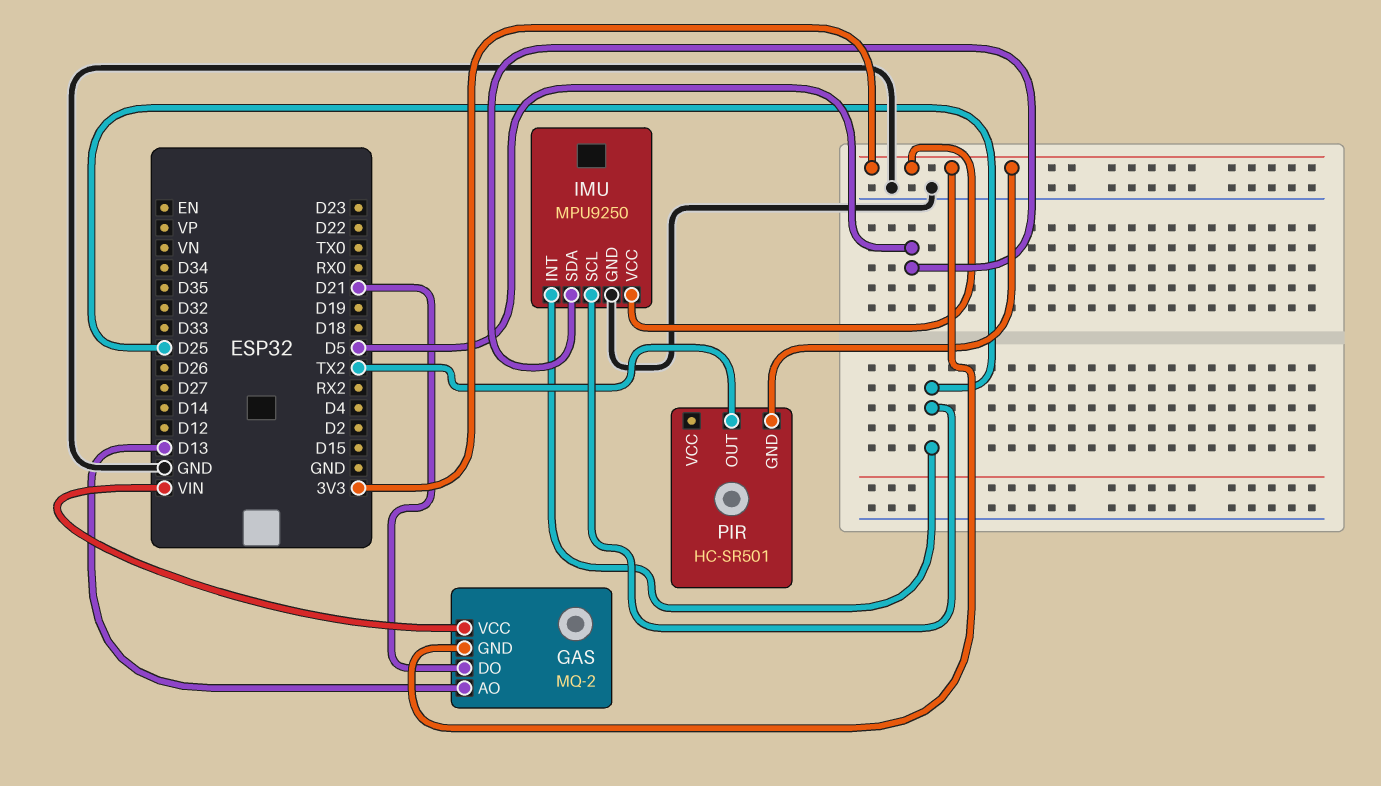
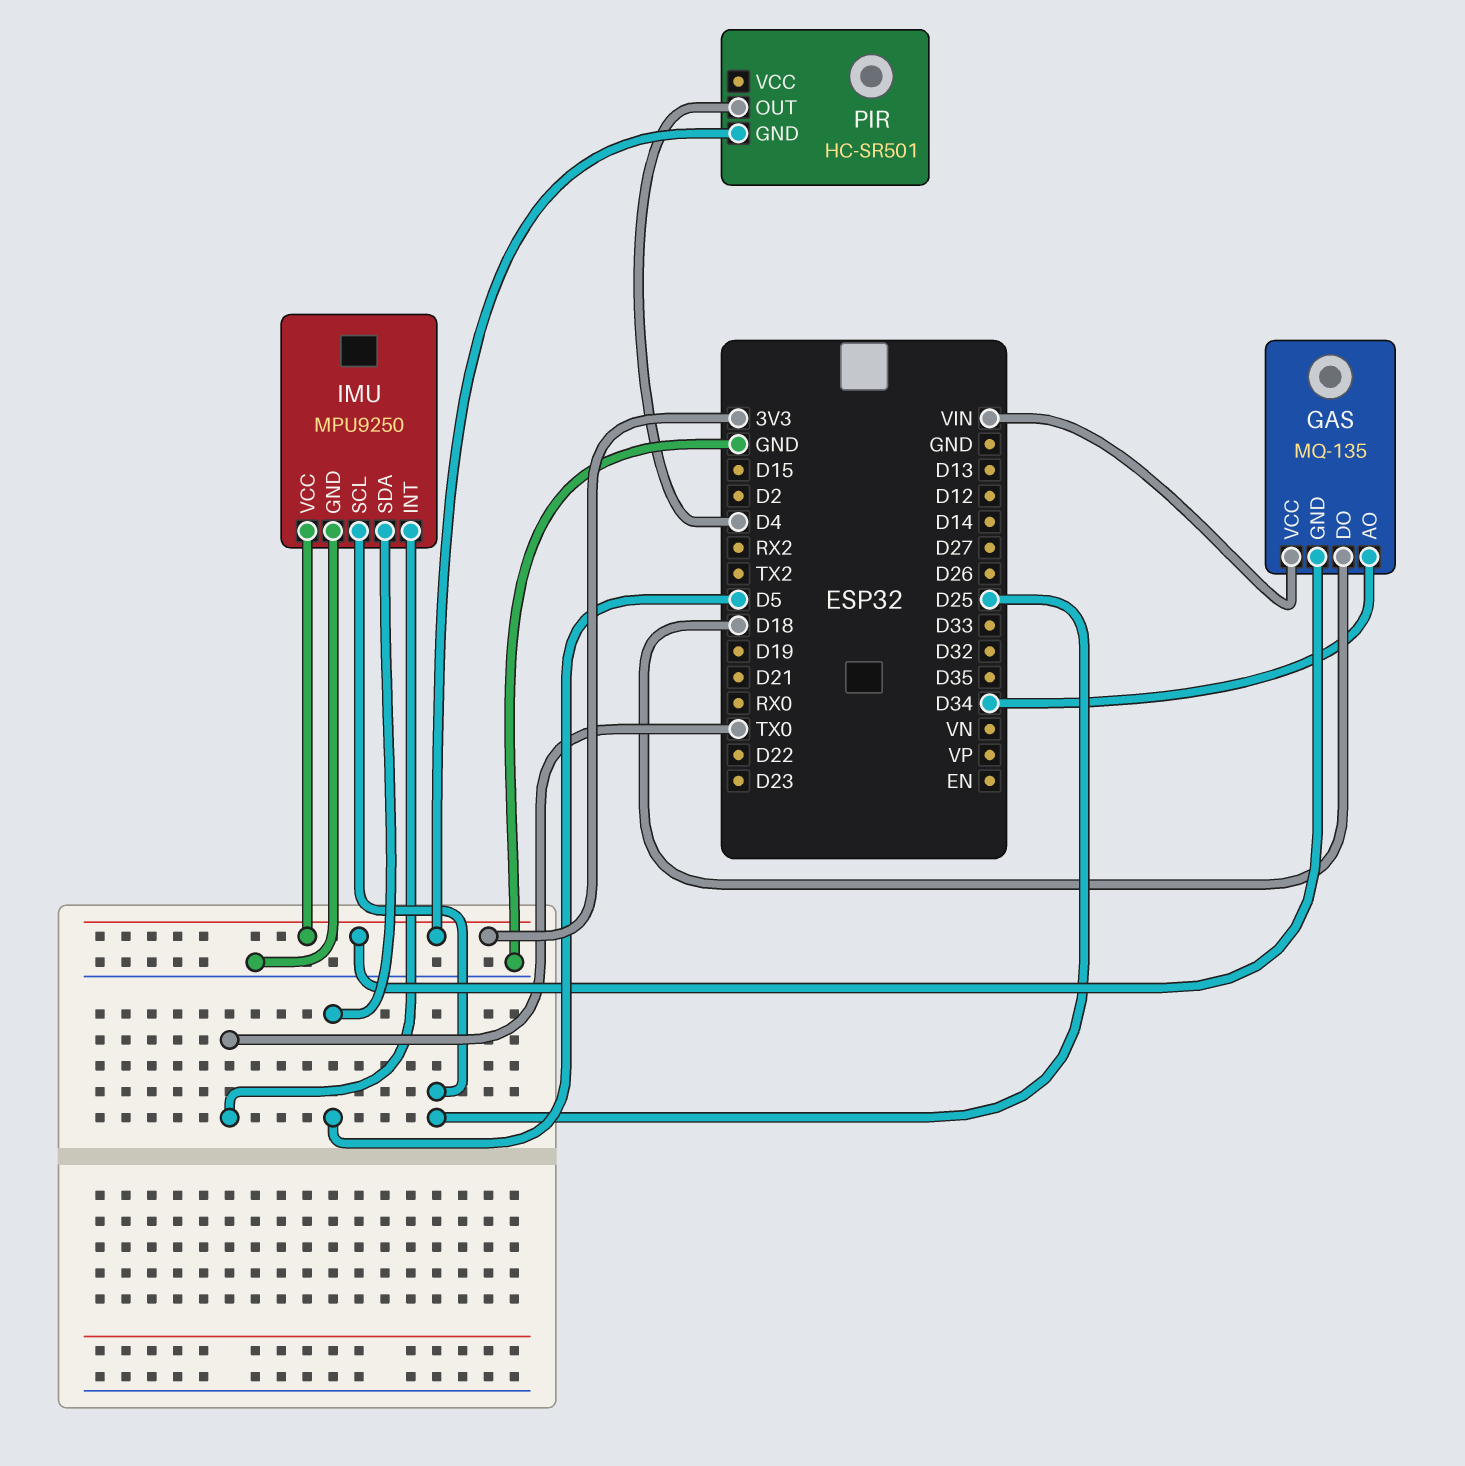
GAS: MQ-2 -> MQ-135
GAS pin AO: D13 -> D34
GAS pin DO: D21 -> D18
IMU pin INT: D25 -> TX0
PIR pin OUT: TX2 -> D4

